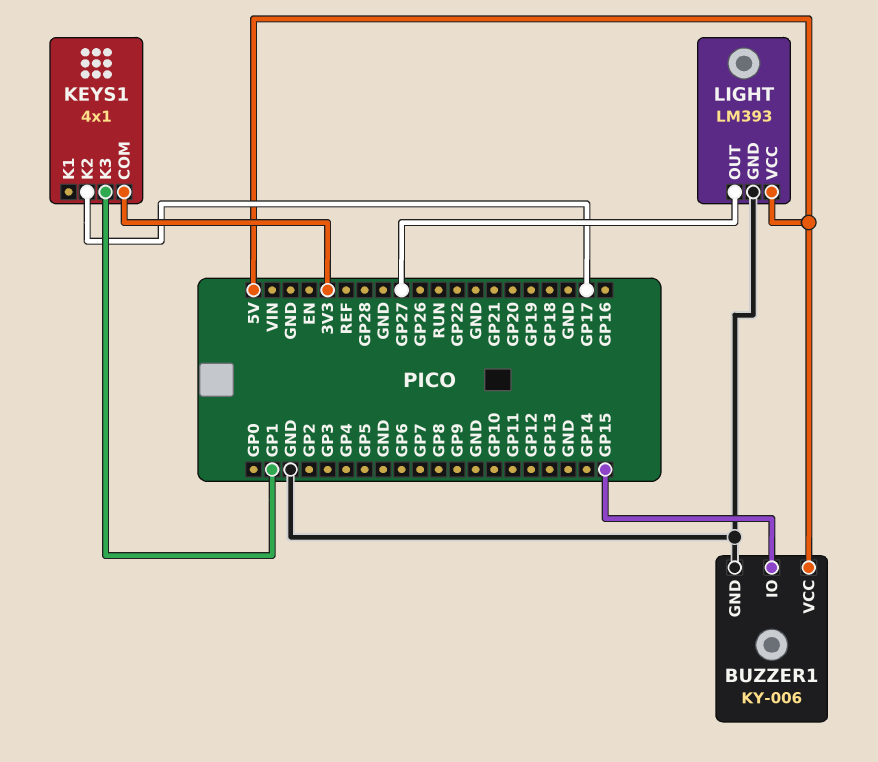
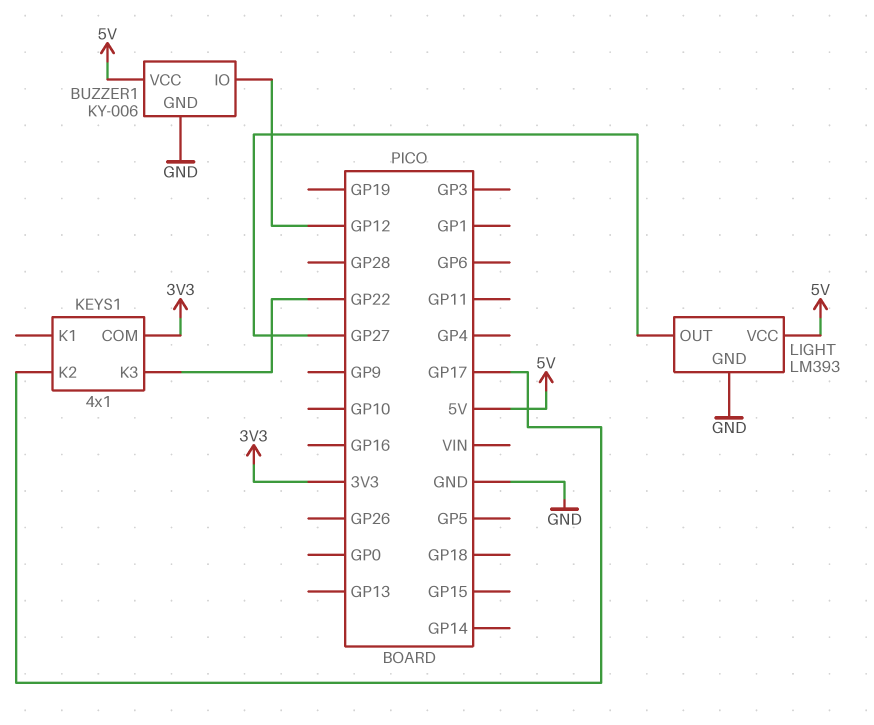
BUZZER1 pin IO: GP15 -> GP12
KEYS1 pin K3: GP1 -> GP22

